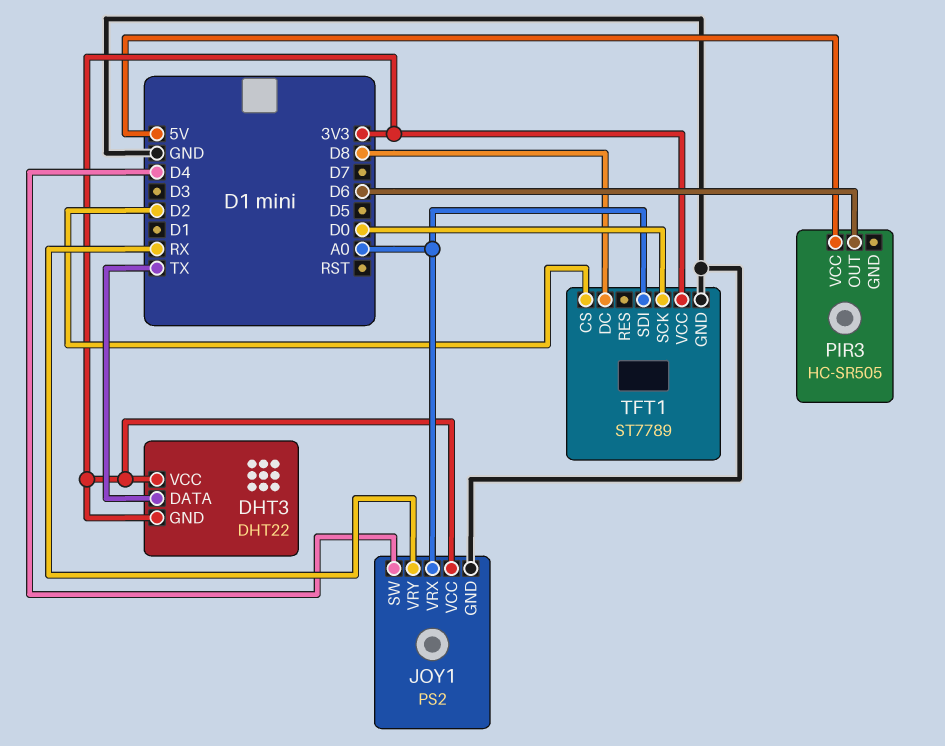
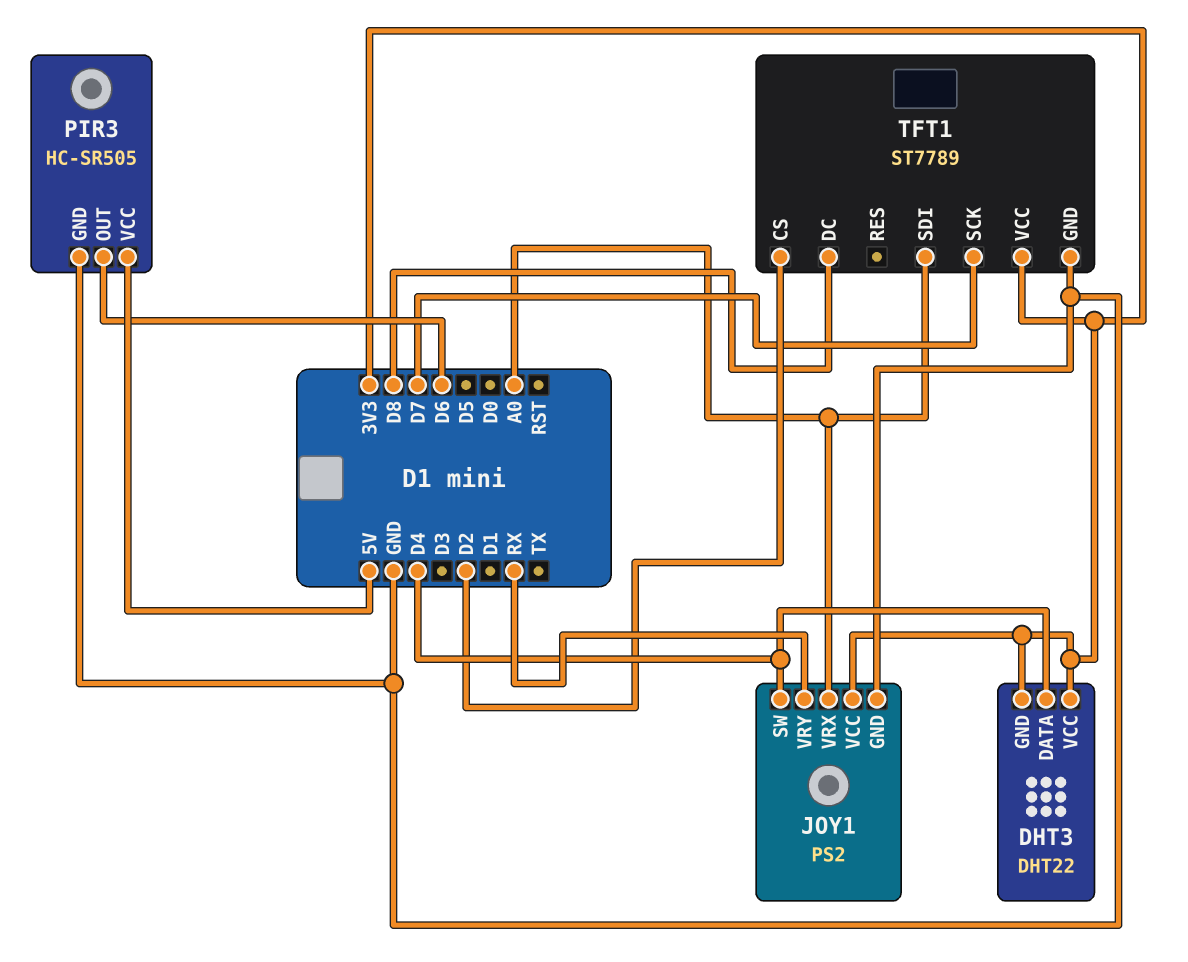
DHT3 pin DATA: TX -> D4
PIR3 pin GND: none -> GND
TFT1 pin SCK: D0 -> D7

